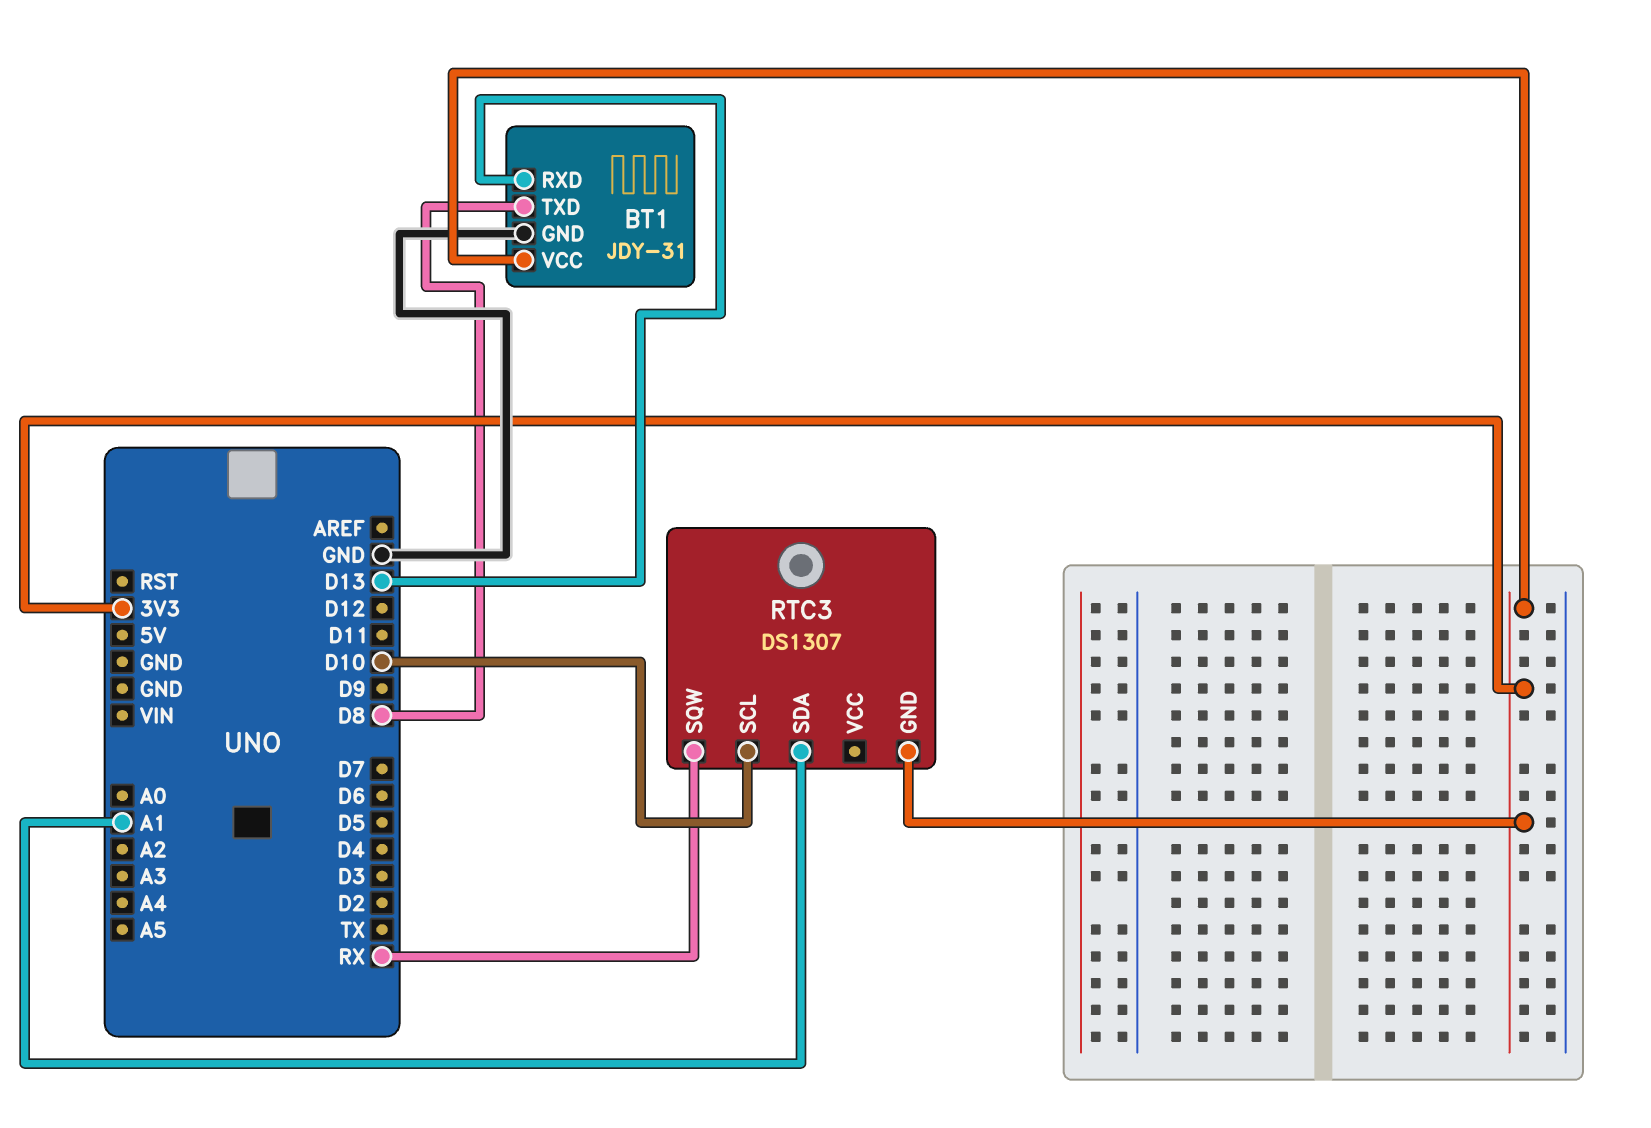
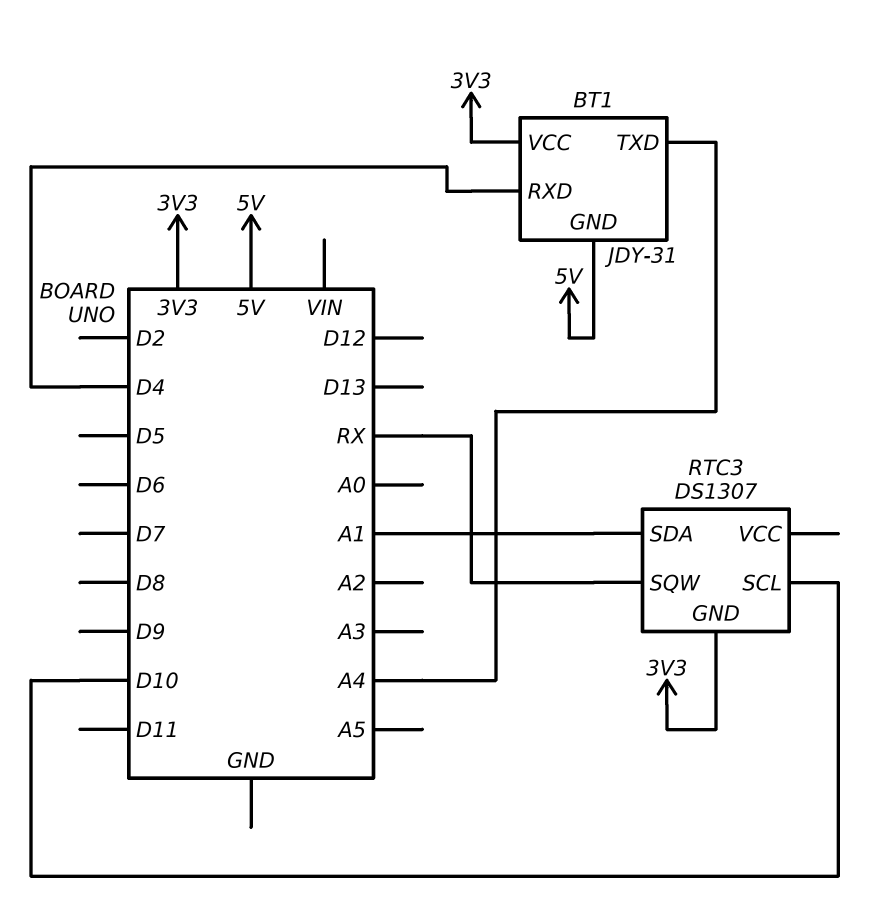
BT1 pin GND: GND -> 5V
BT1 pin RXD: D13 -> D4
BT1 pin TXD: D8 -> A4

